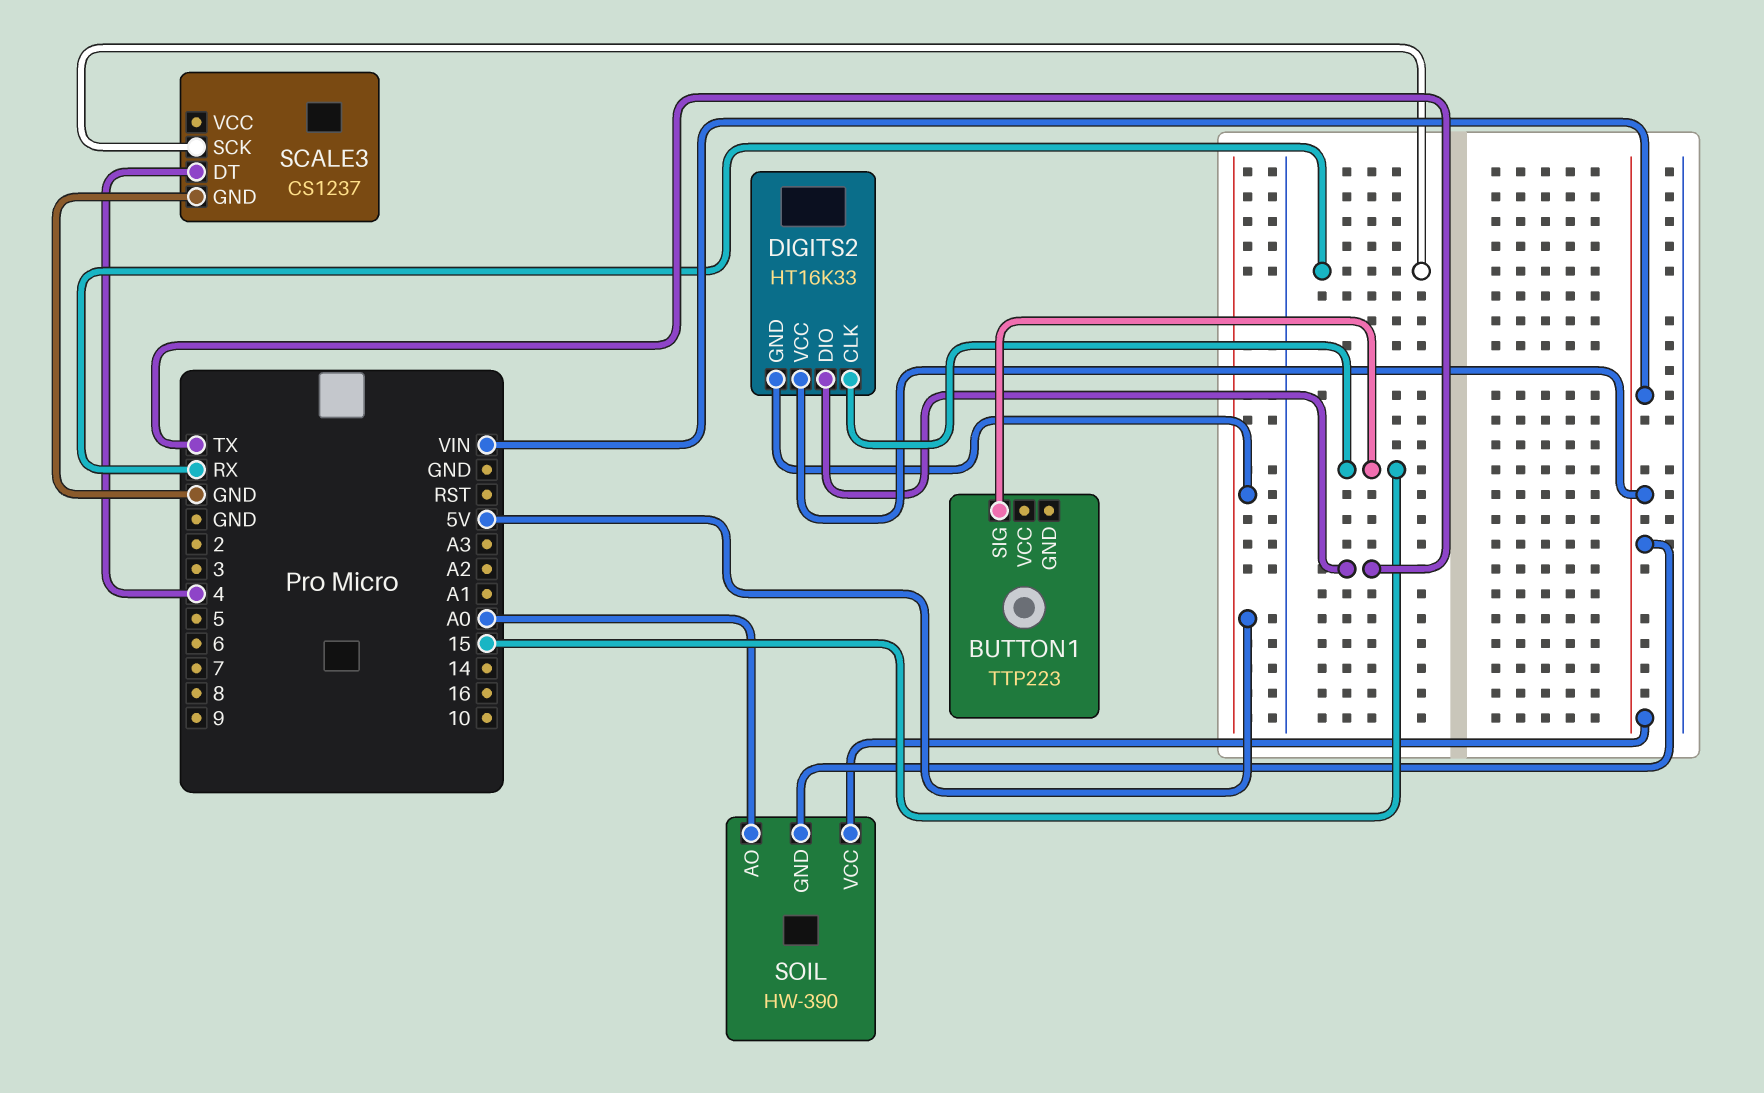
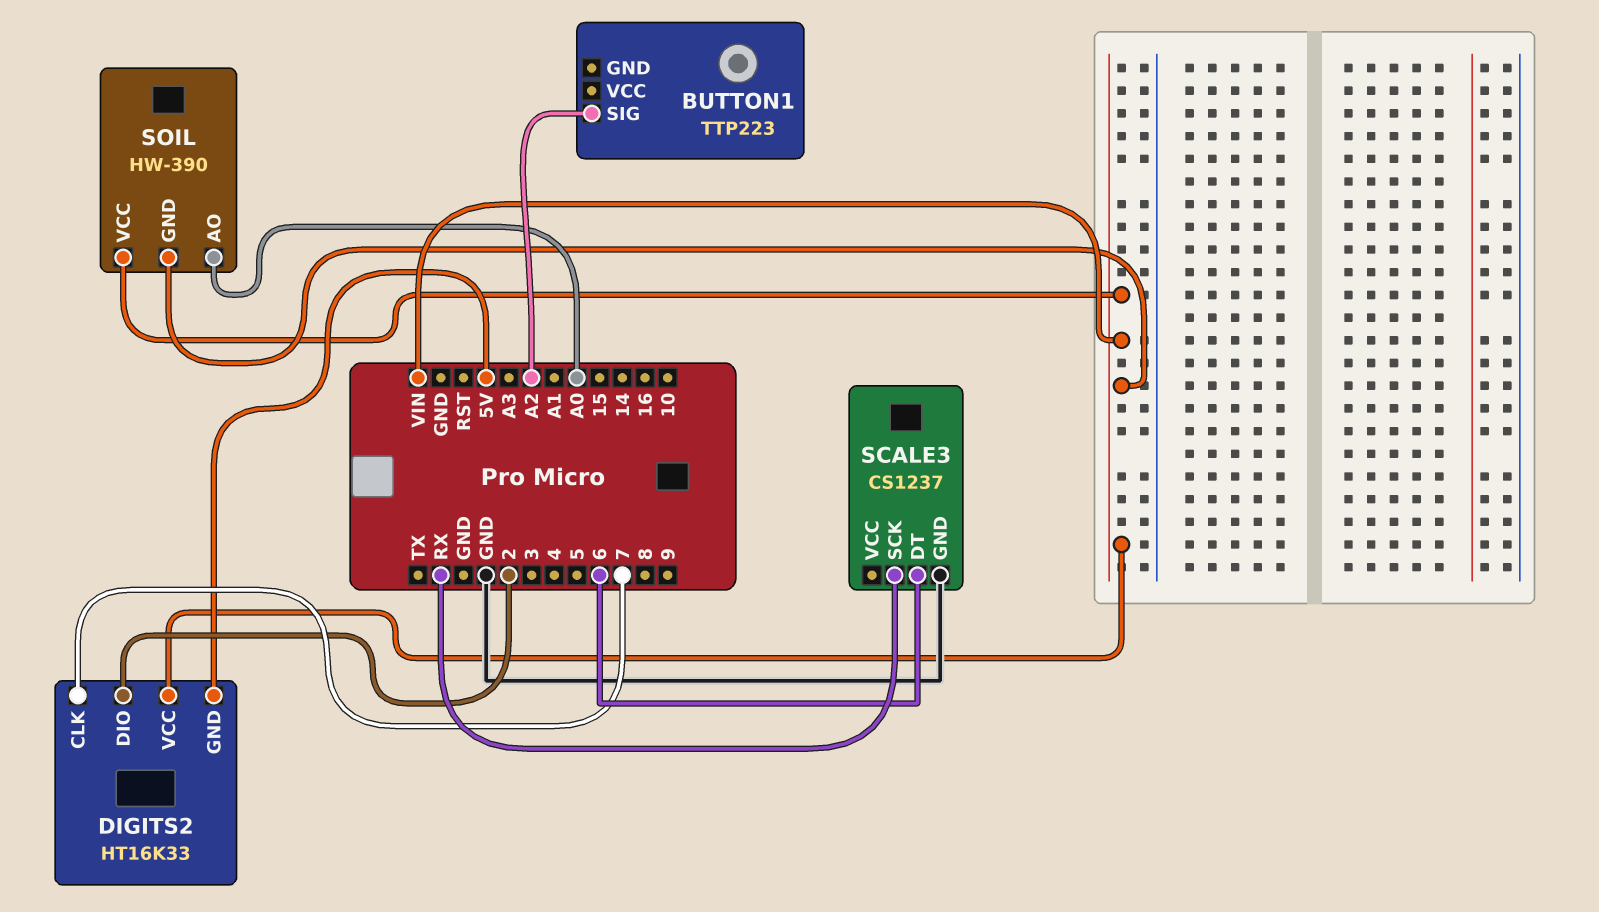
BUTTON1 pin SIG: 15 -> A2
DIGITS2 pin CLK: 15 -> 7
DIGITS2 pin DIO: TX -> 2
SCALE3 pin DT: 4 -> 6

